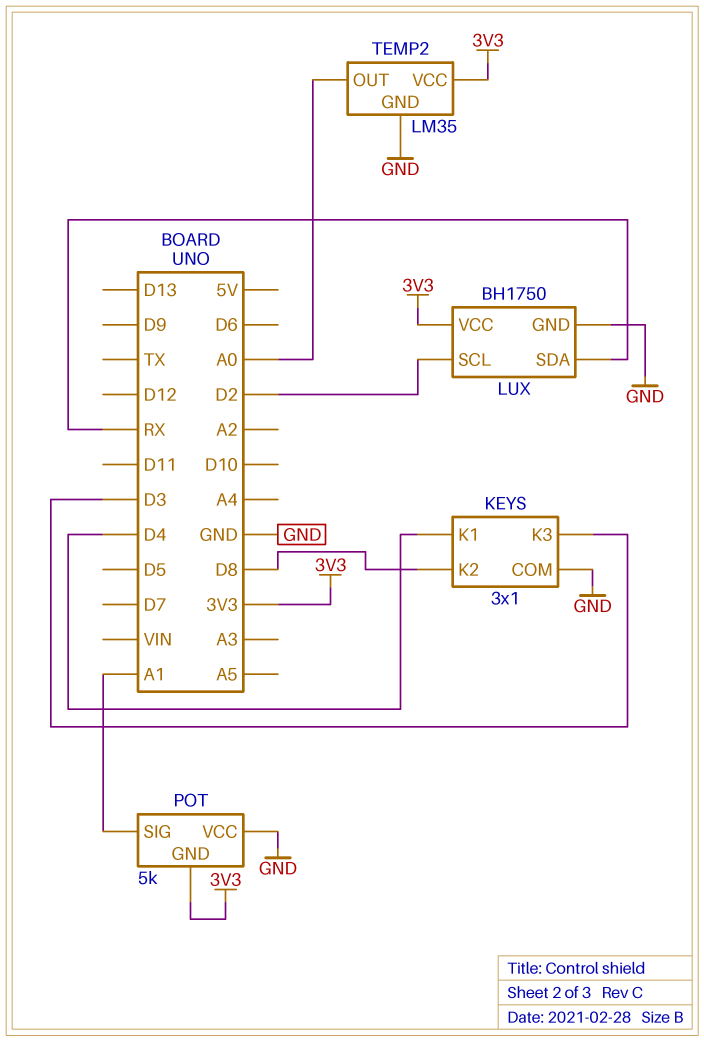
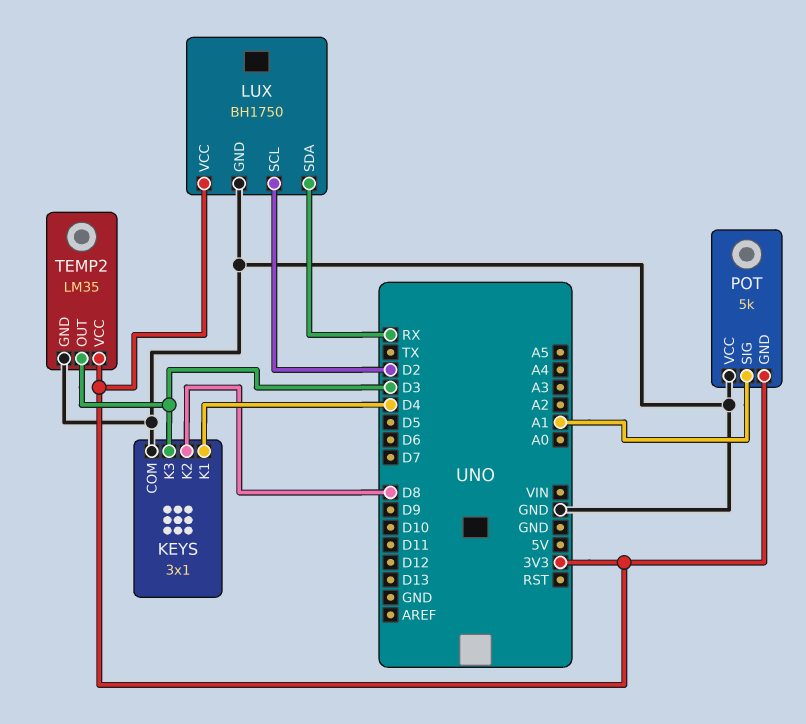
TEMP2 pin OUT: A0 -> D3

